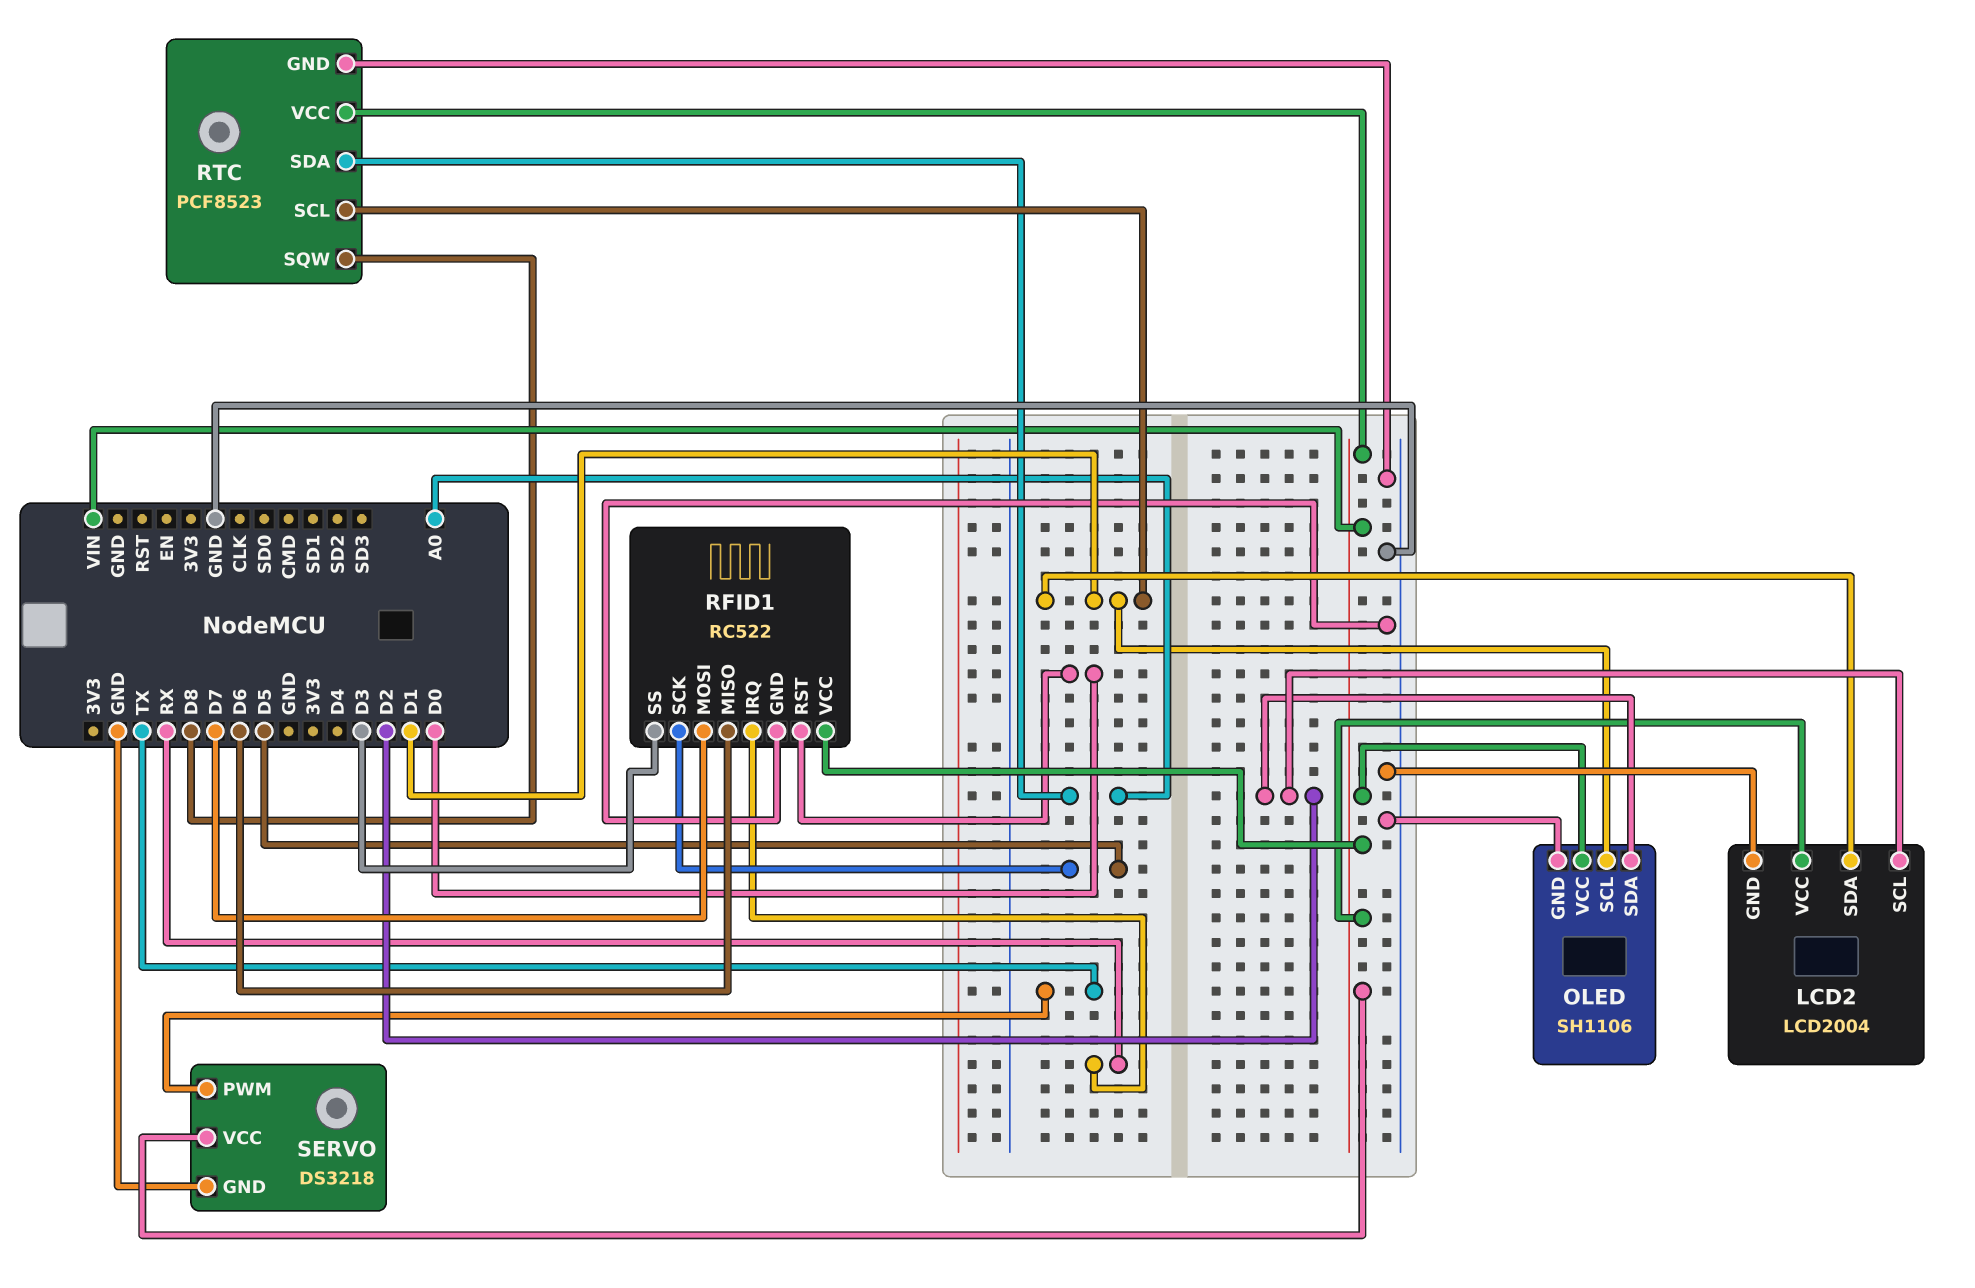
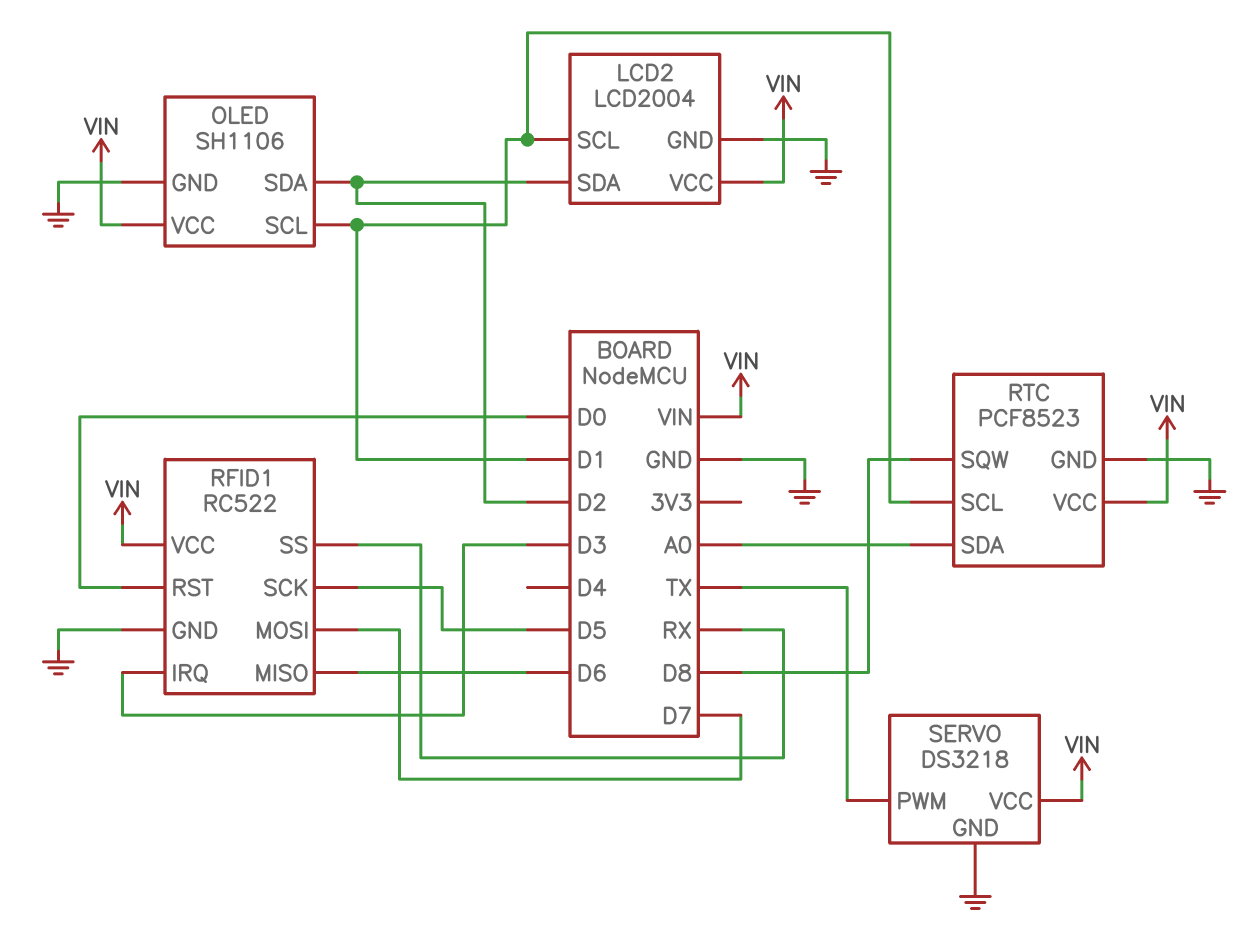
LCD2 pin SCL: D2 -> D1
LCD2 pin SDA: D1 -> D2
RFID1 pin IRQ: RX -> D3
RFID1 pin SS: D3 -> RX

